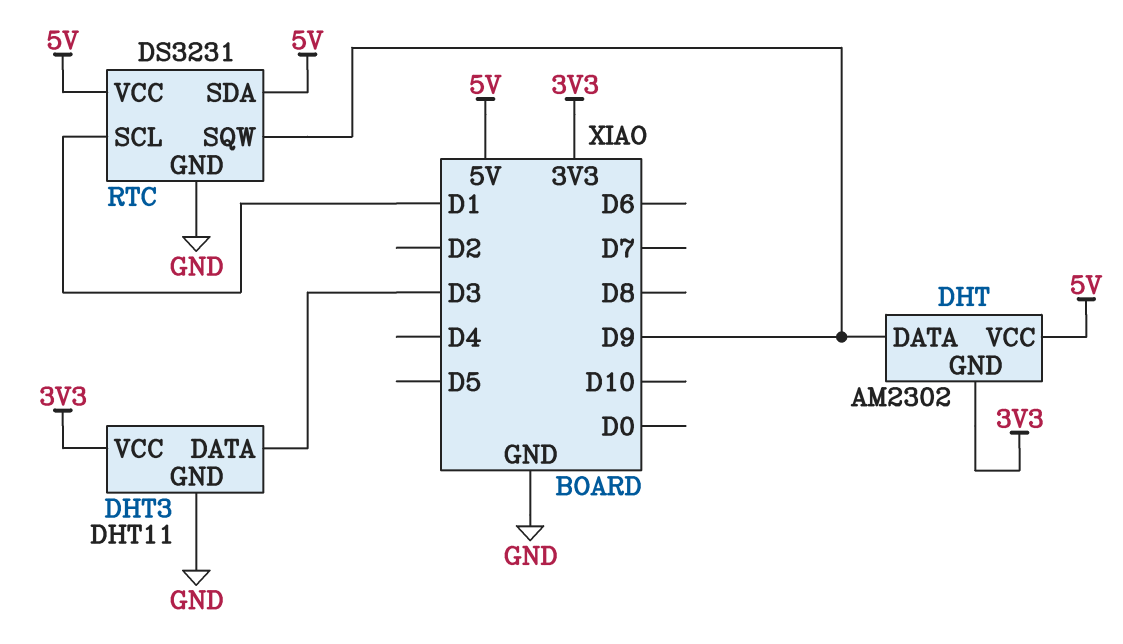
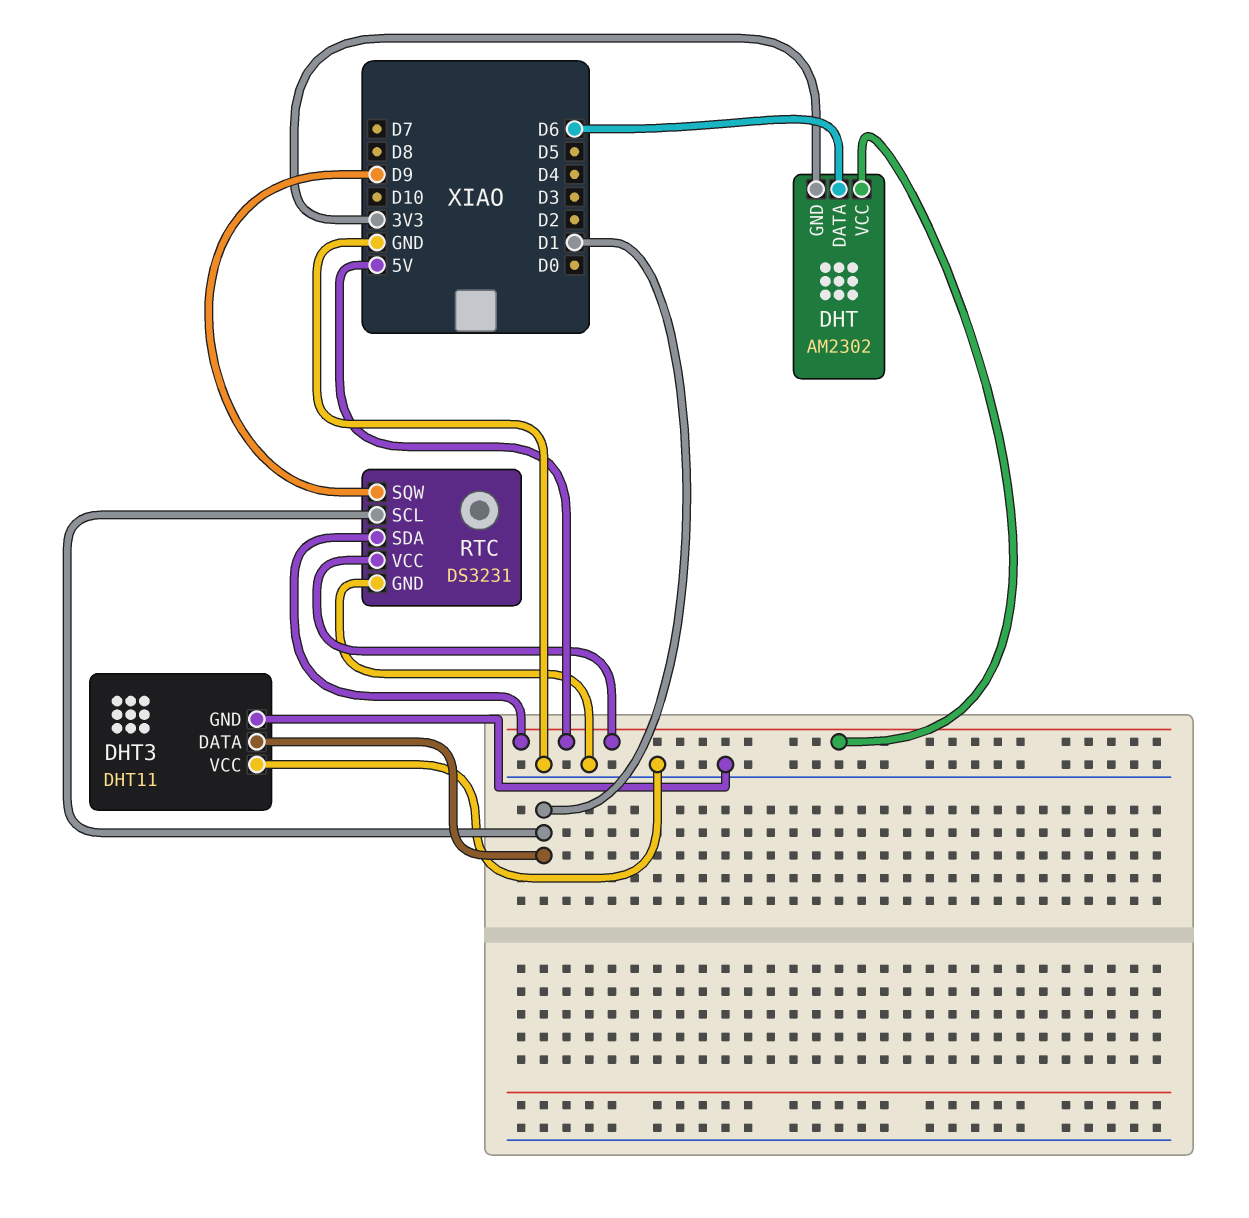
DHT pin DATA: D9 -> D6
DHT3 pin DATA: D3 -> D1
DHT3 pin VCC: 3V3 -> GND

